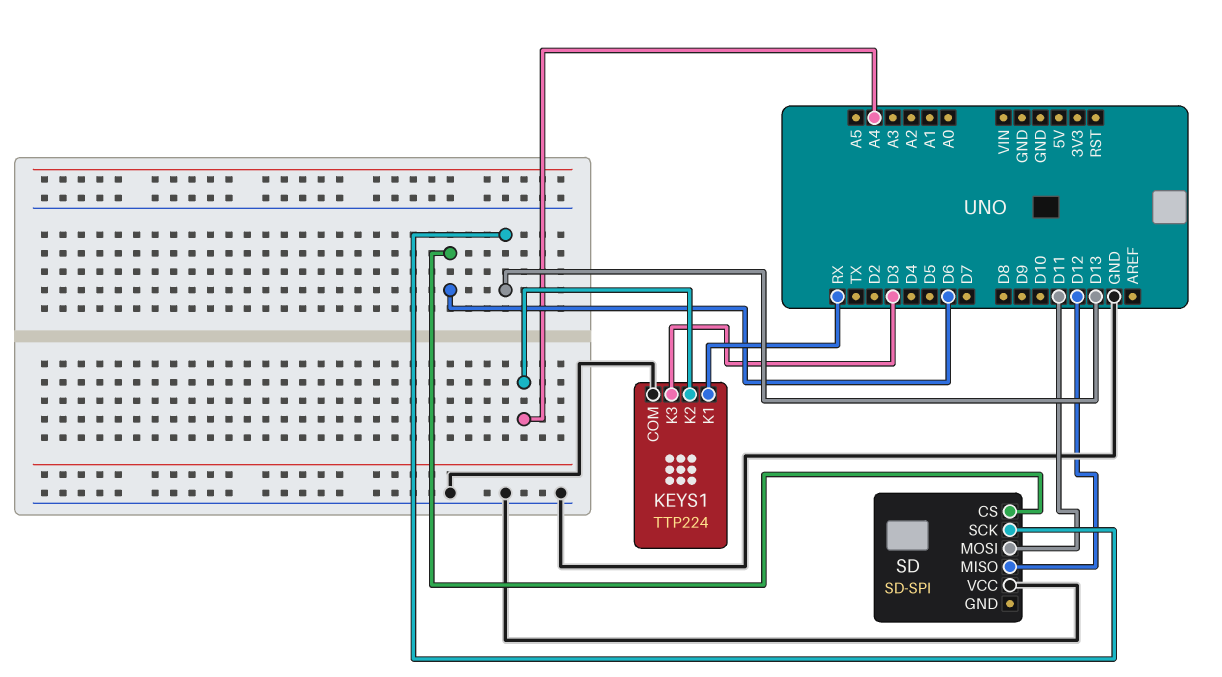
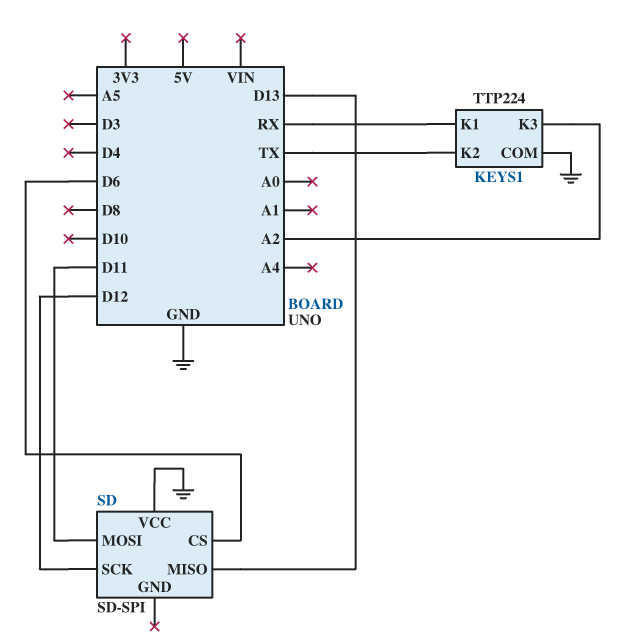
KEYS1 pin K2: A4 -> TX
KEYS1 pin K3: D3 -> A2
SD pin MISO: D12 -> D13
SD pin SCK: D13 -> D12

